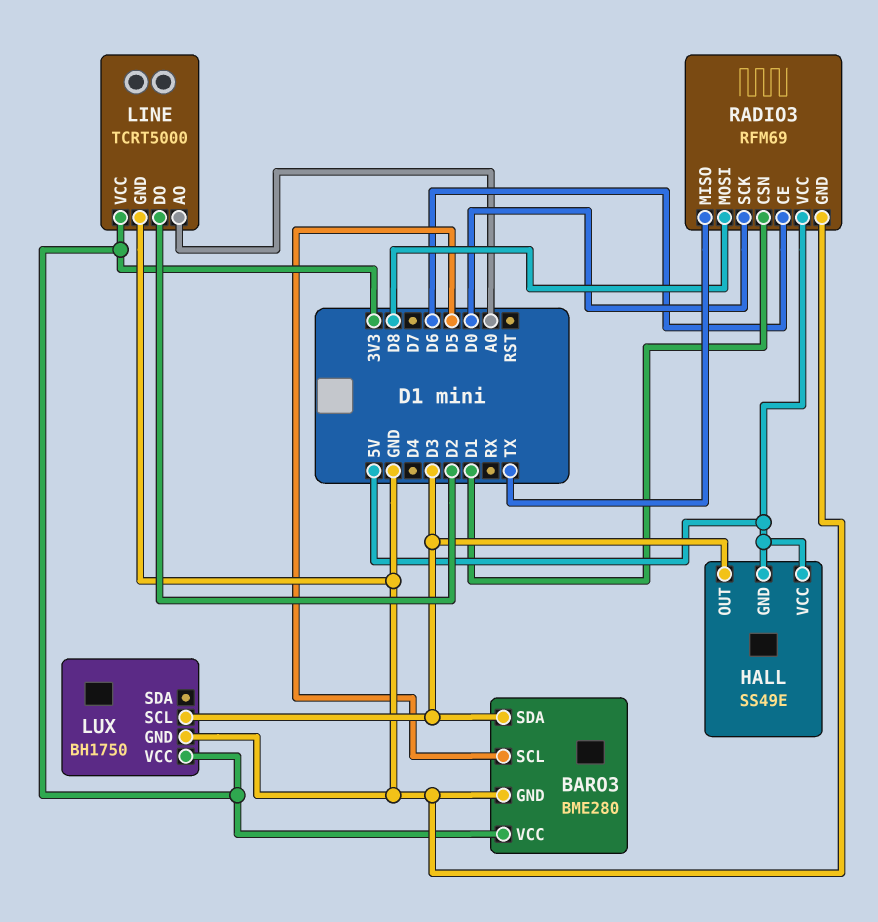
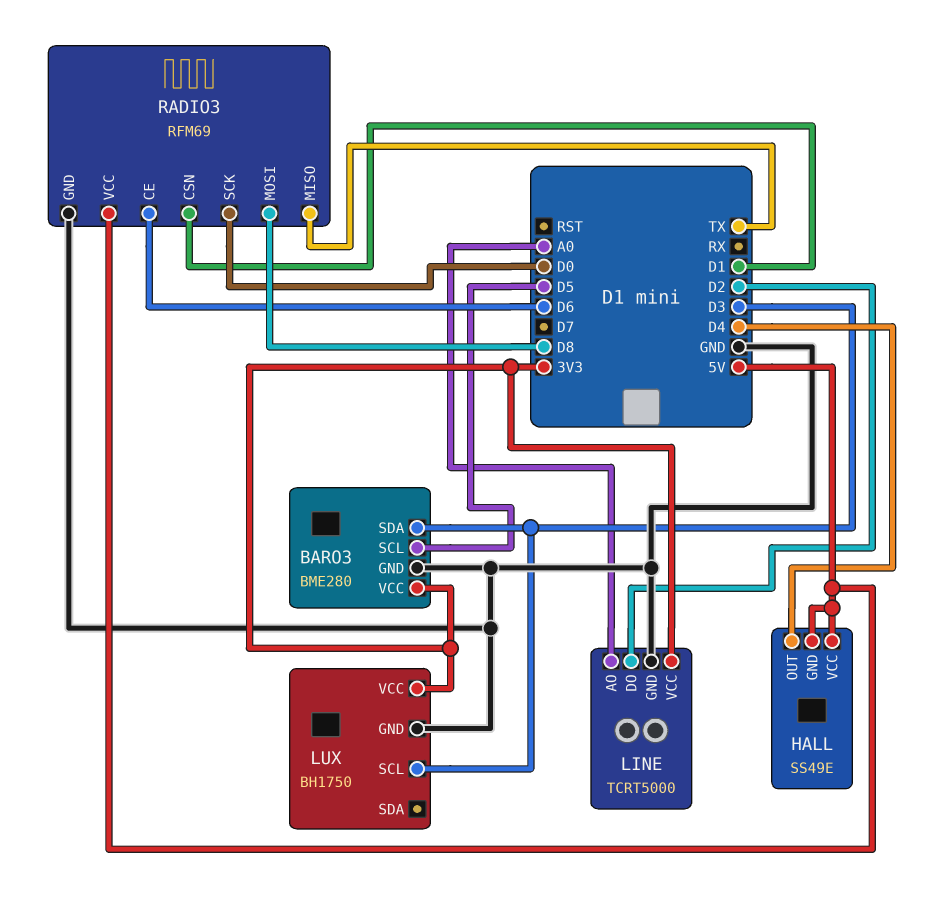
HALL pin OUT: D3 -> D4

